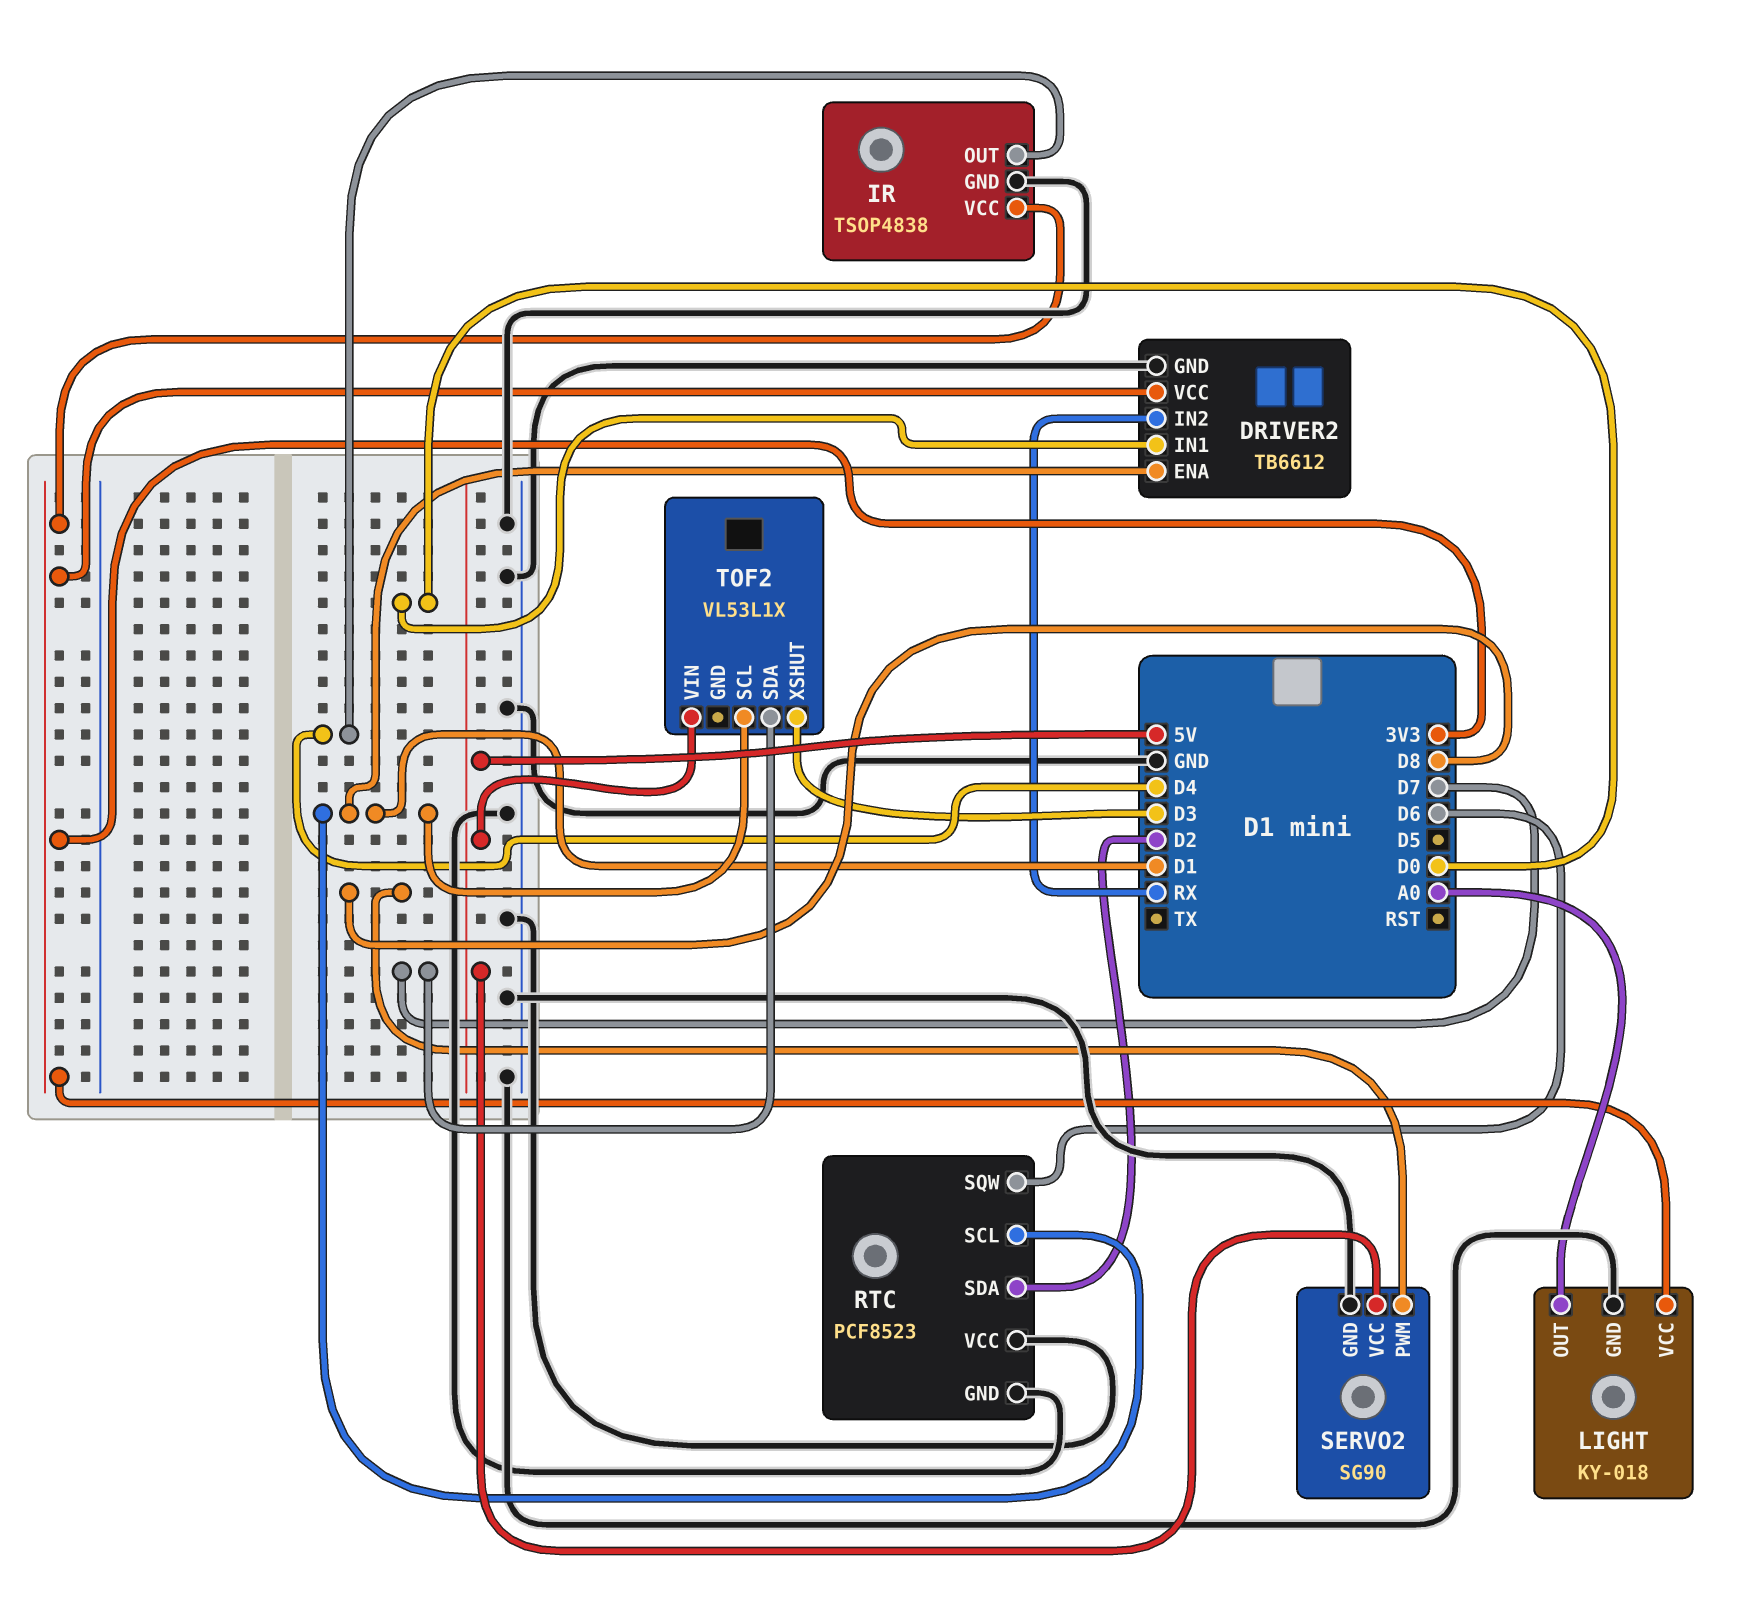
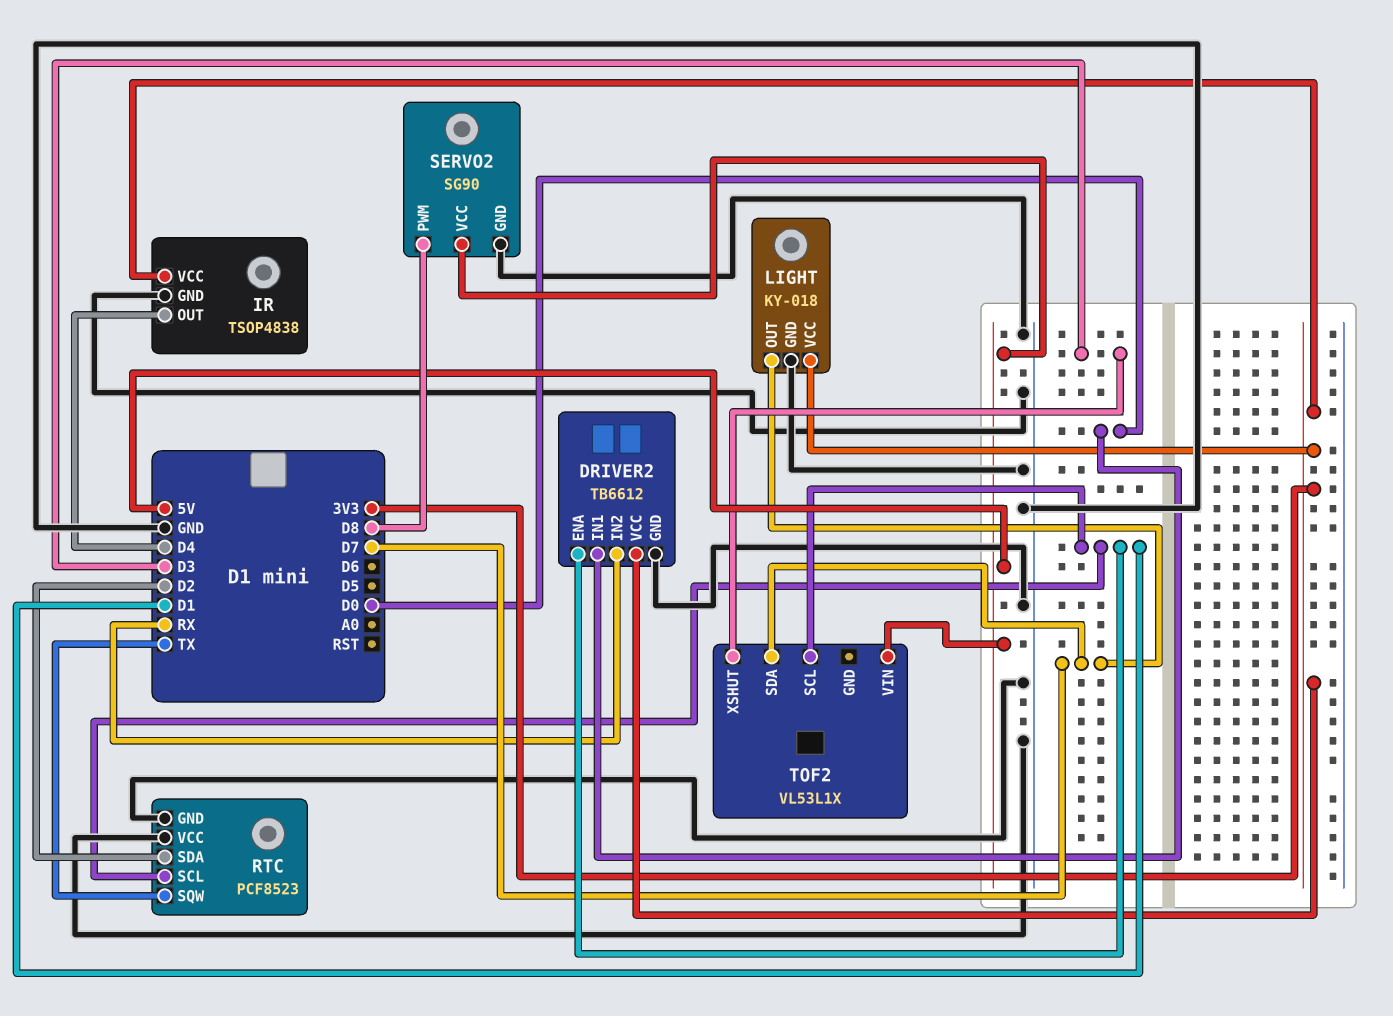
LIGHT pin OUT: A0 -> D7
RTC pin SQW: D6 -> TX

